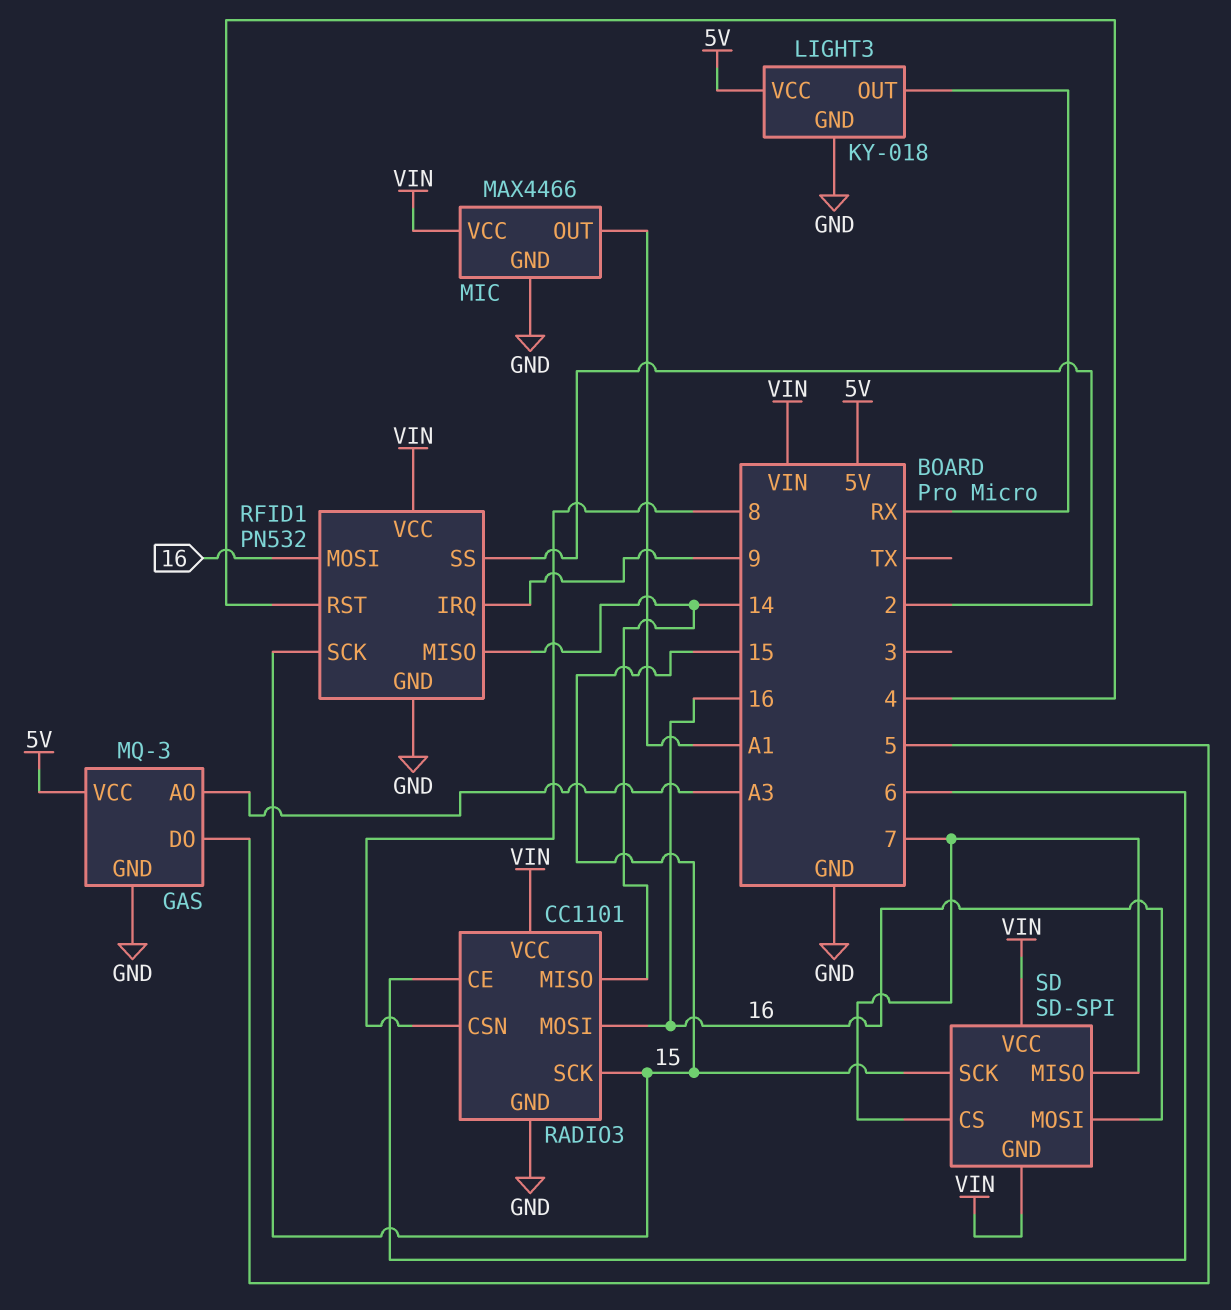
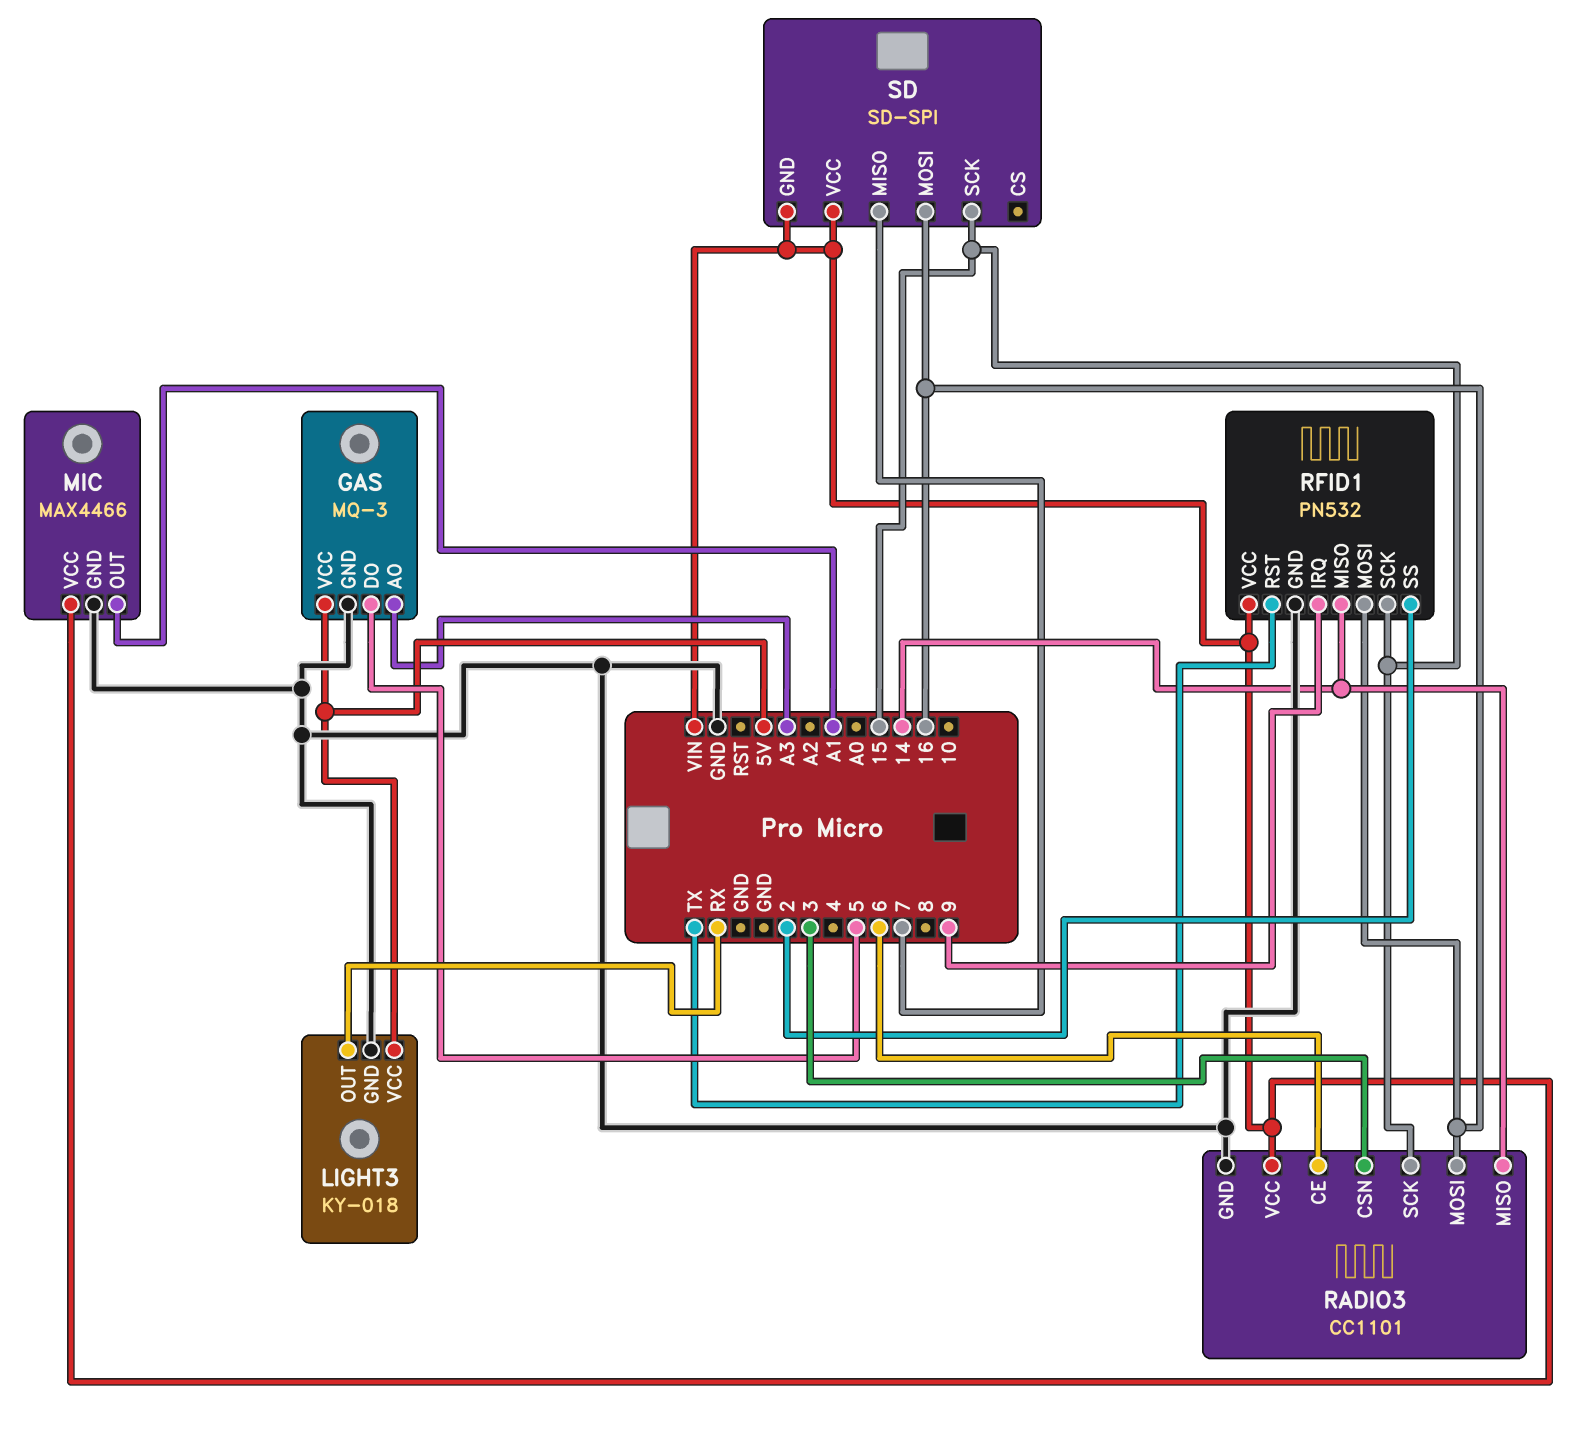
RADIO3 pin CSN: 8 -> 3
RFID1 pin RST: 4 -> TX
SD pin CS: 7 -> none

